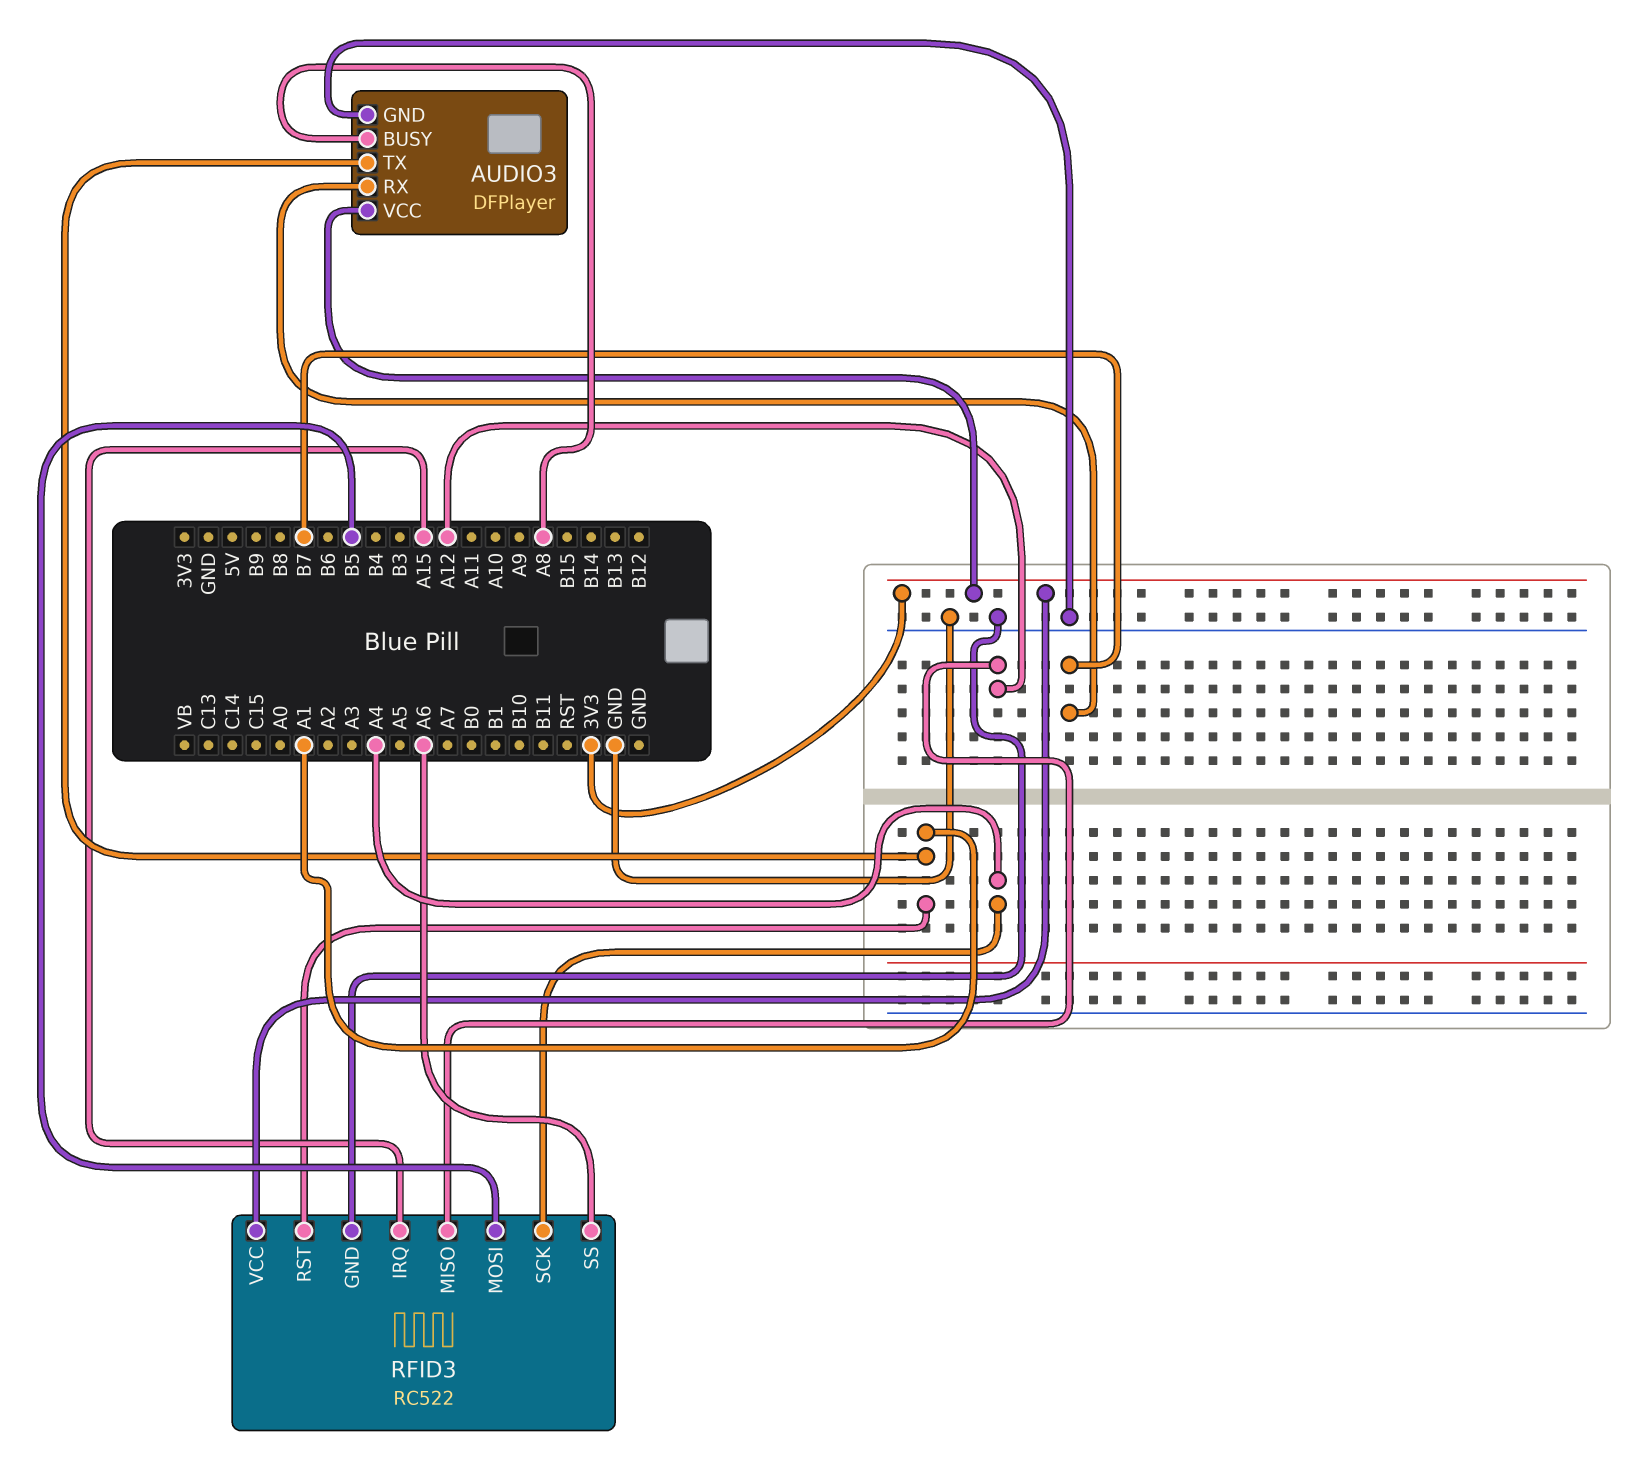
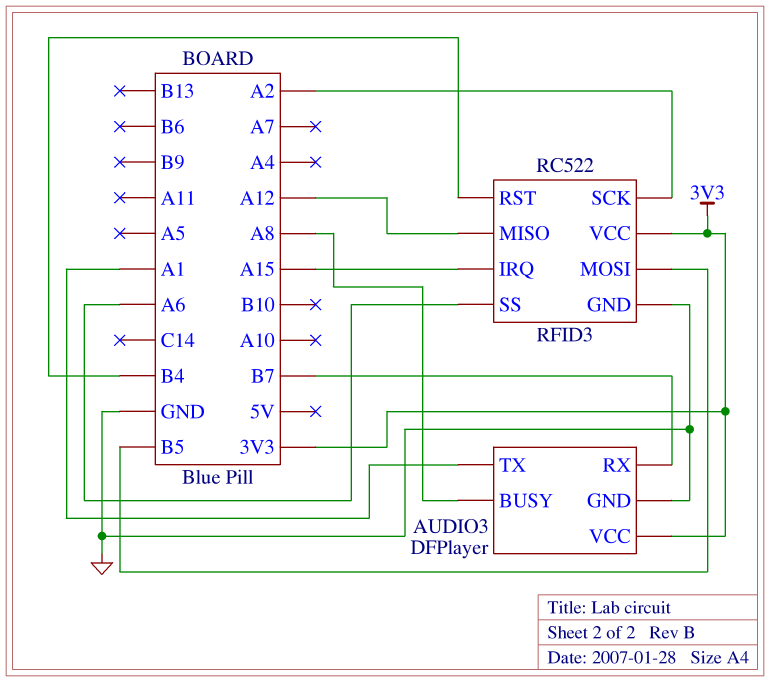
RFID3 pin RST: A1 -> B4
RFID3 pin SCK: A4 -> A2

